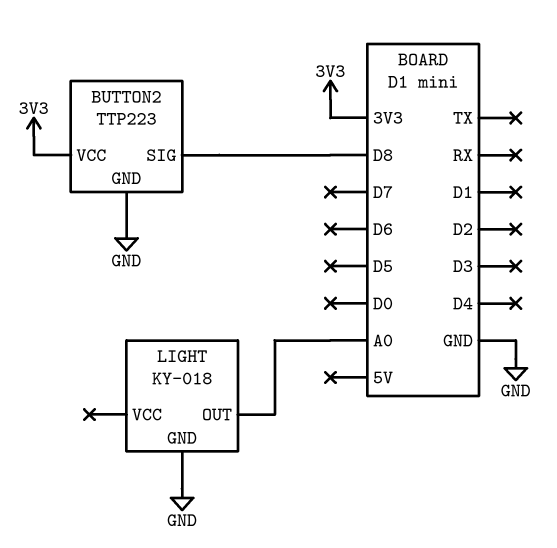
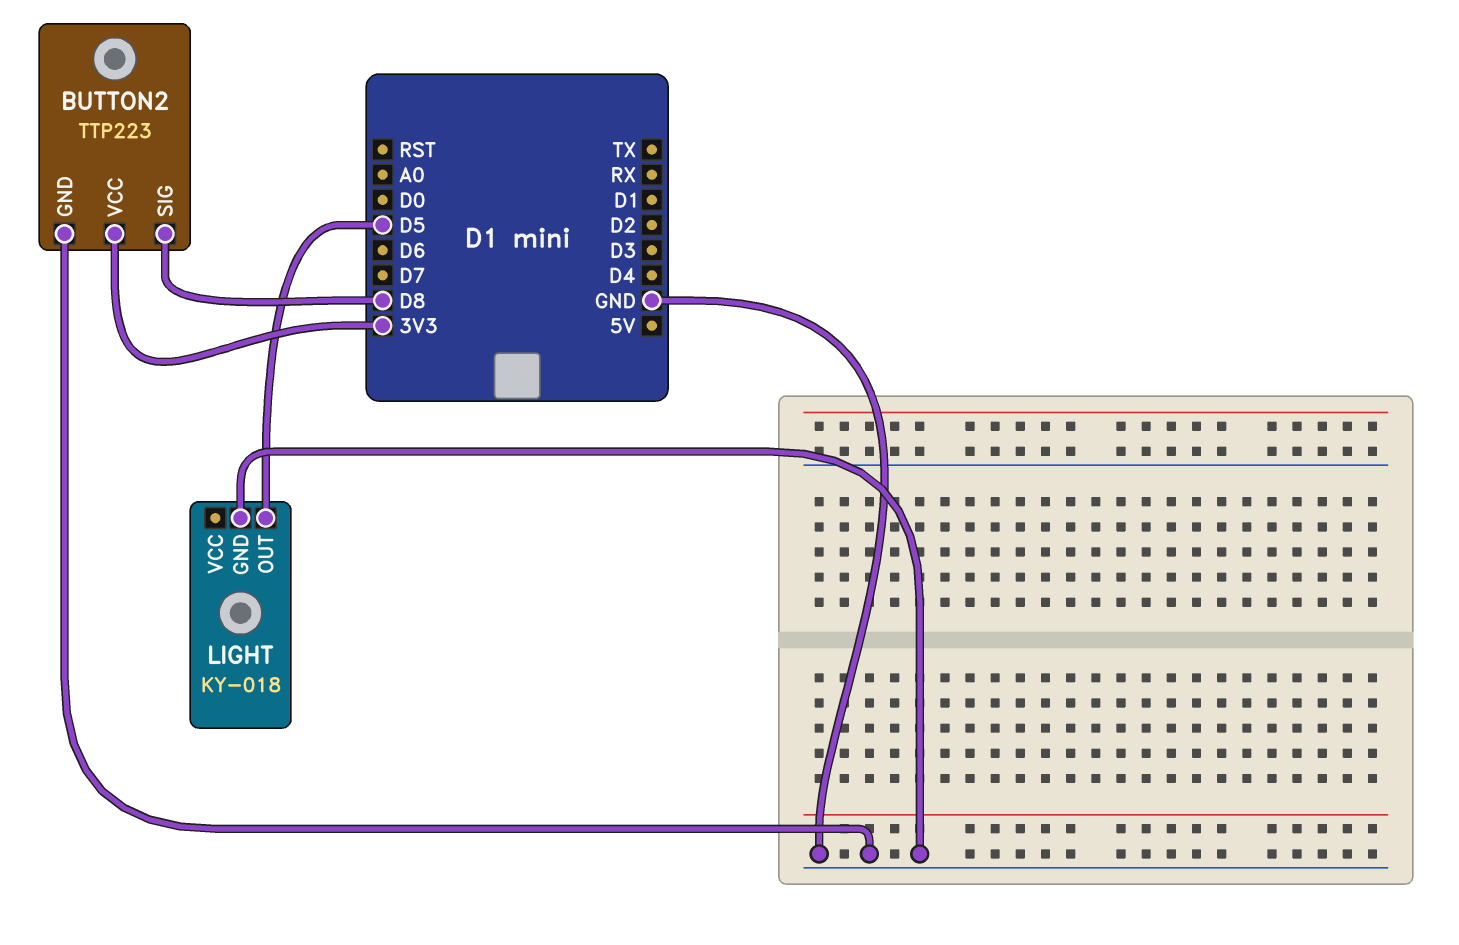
LIGHT pin OUT: A0 -> D5

